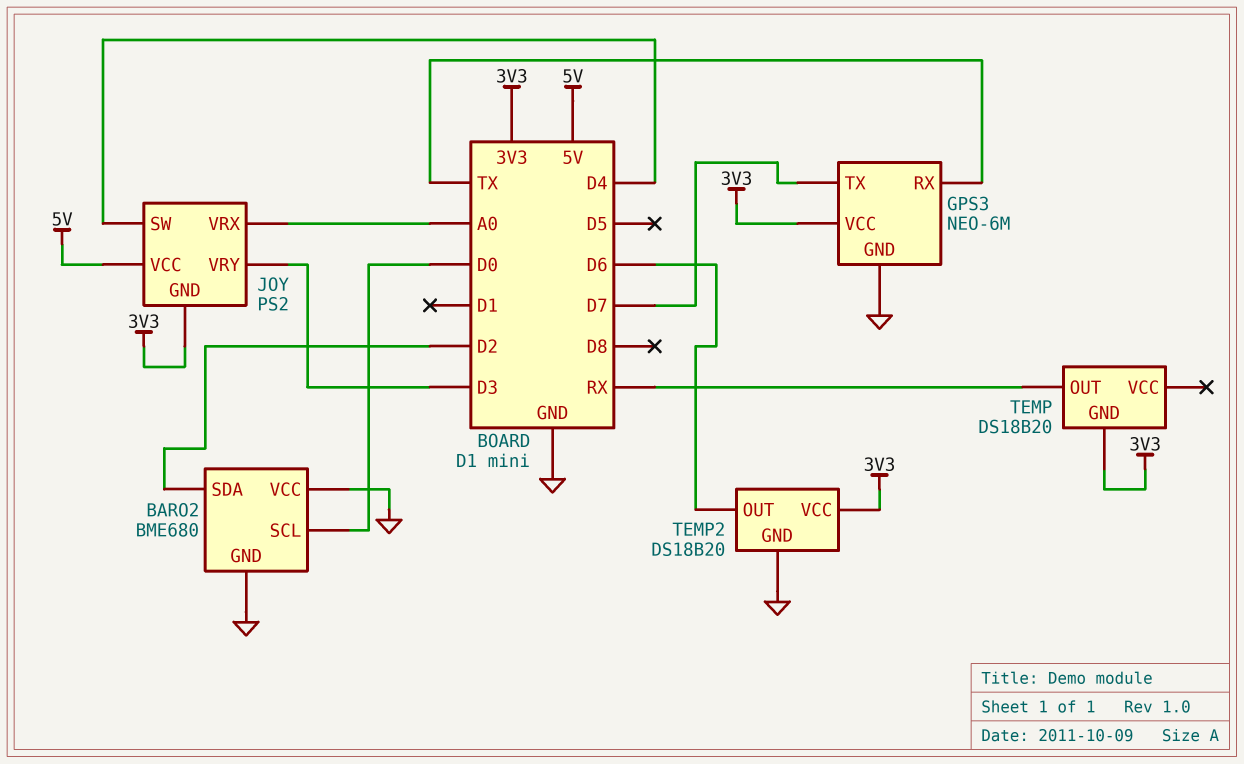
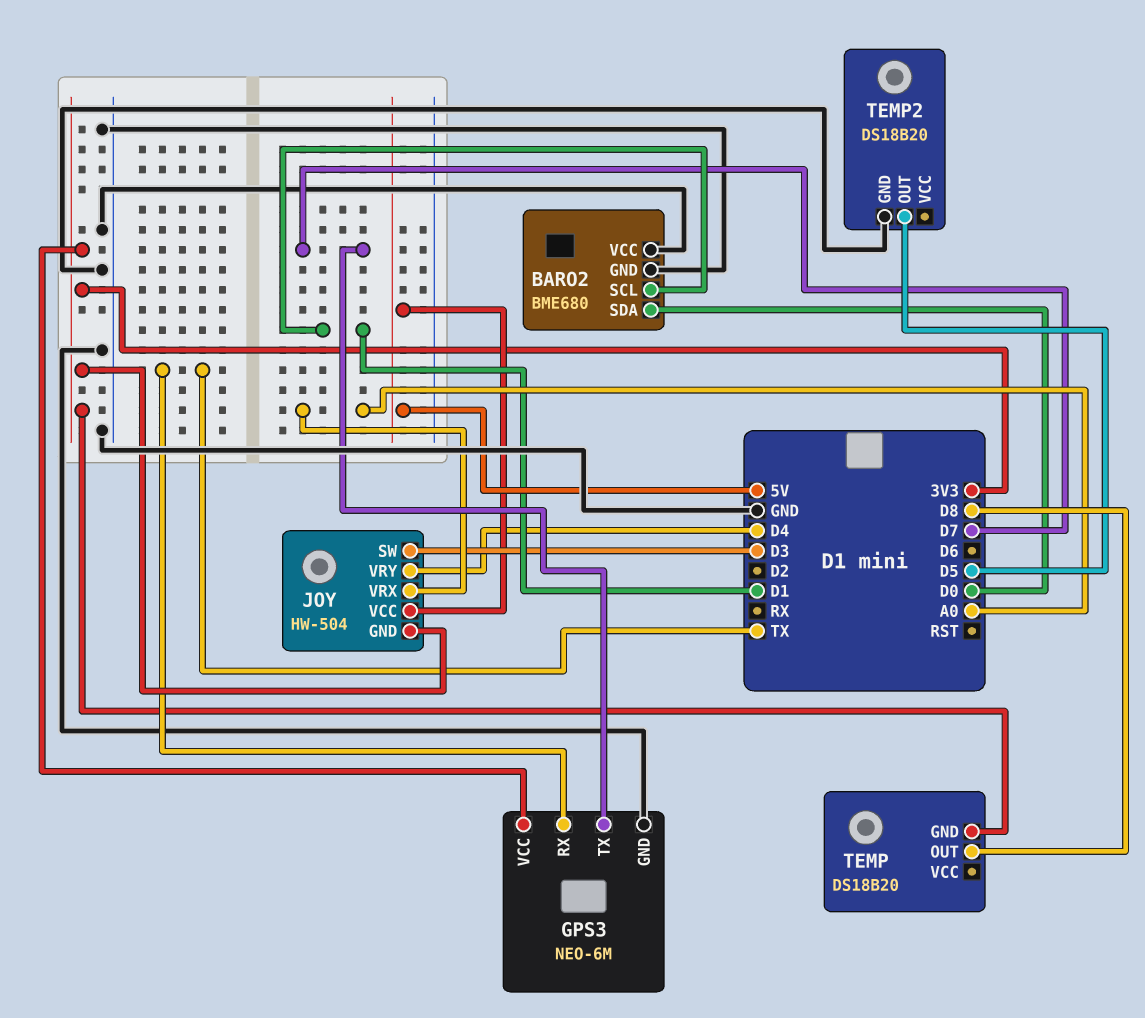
BARO2 pin SCL: D0 -> D1
BARO2 pin SDA: D2 -> D0
JOY: PS2 -> HW-504
JOY pin SW: D4 -> D3
JOY pin VRY: D3 -> D4
TEMP pin OUT: RX -> D8
TEMP2 pin OUT: D6 -> D5
TEMP2 pin VCC: 3V3 -> none

